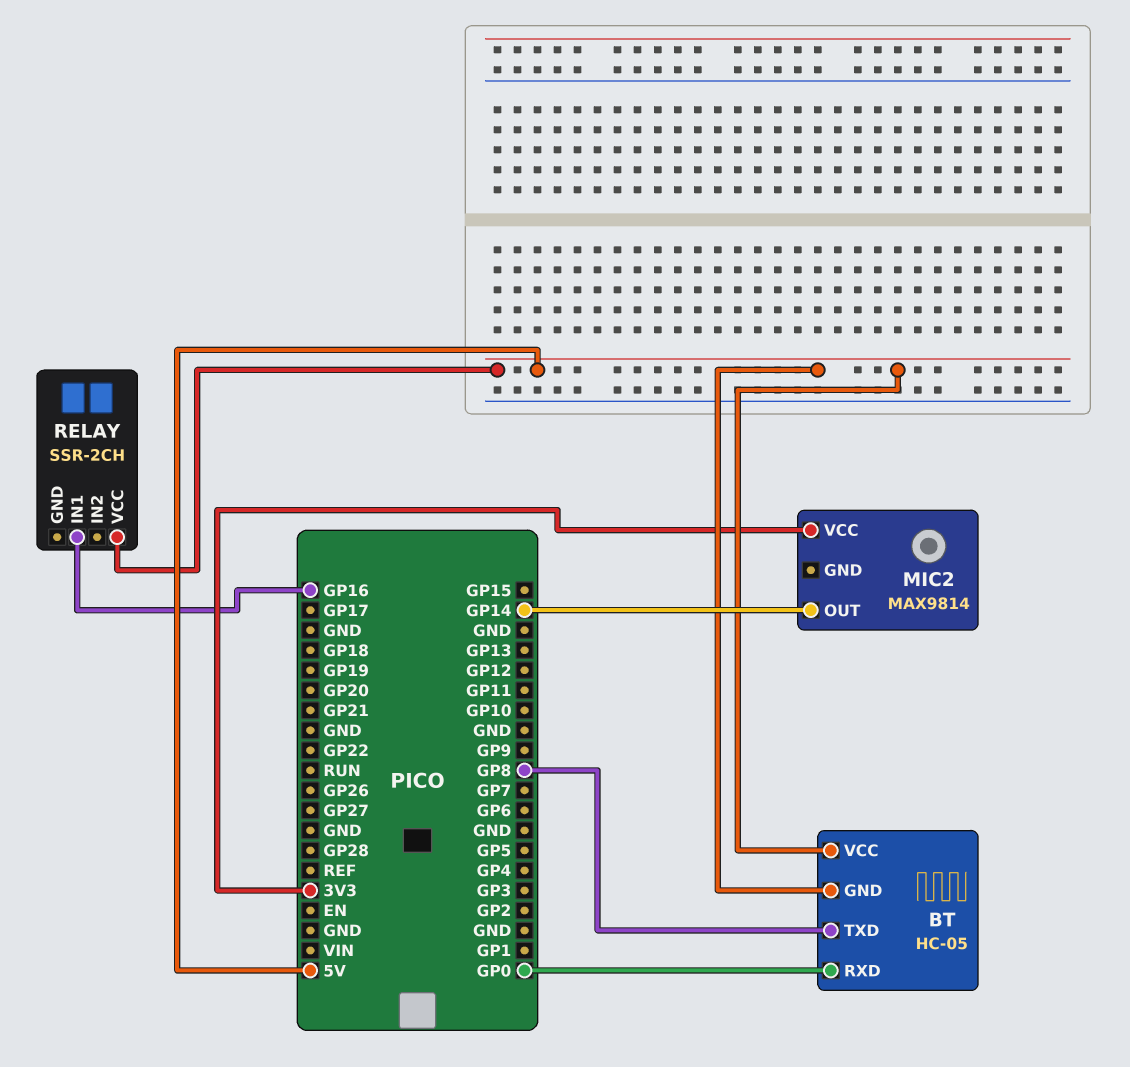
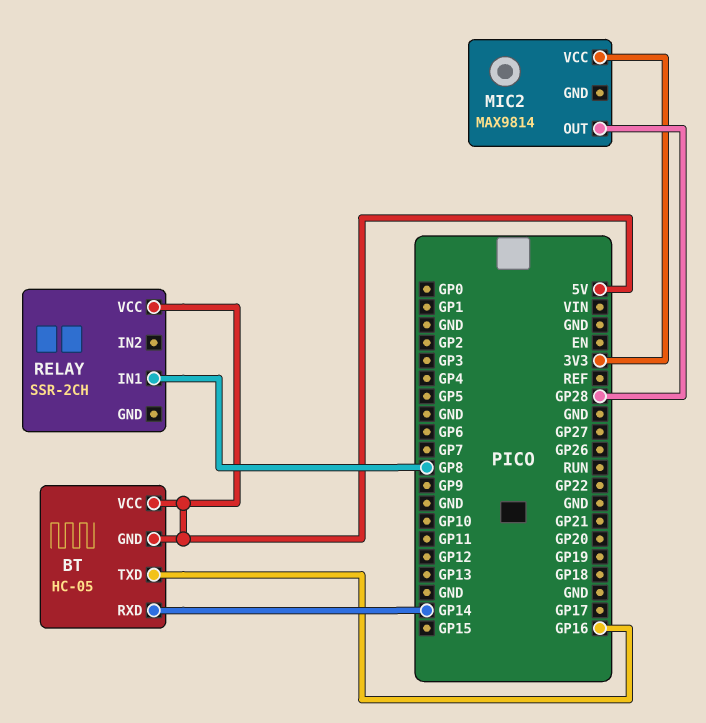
BT pin RXD: GP0 -> GP14
BT pin TXD: GP8 -> GP16
MIC2 pin OUT: GP14 -> GP28
RELAY pin IN1: GP16 -> GP8

